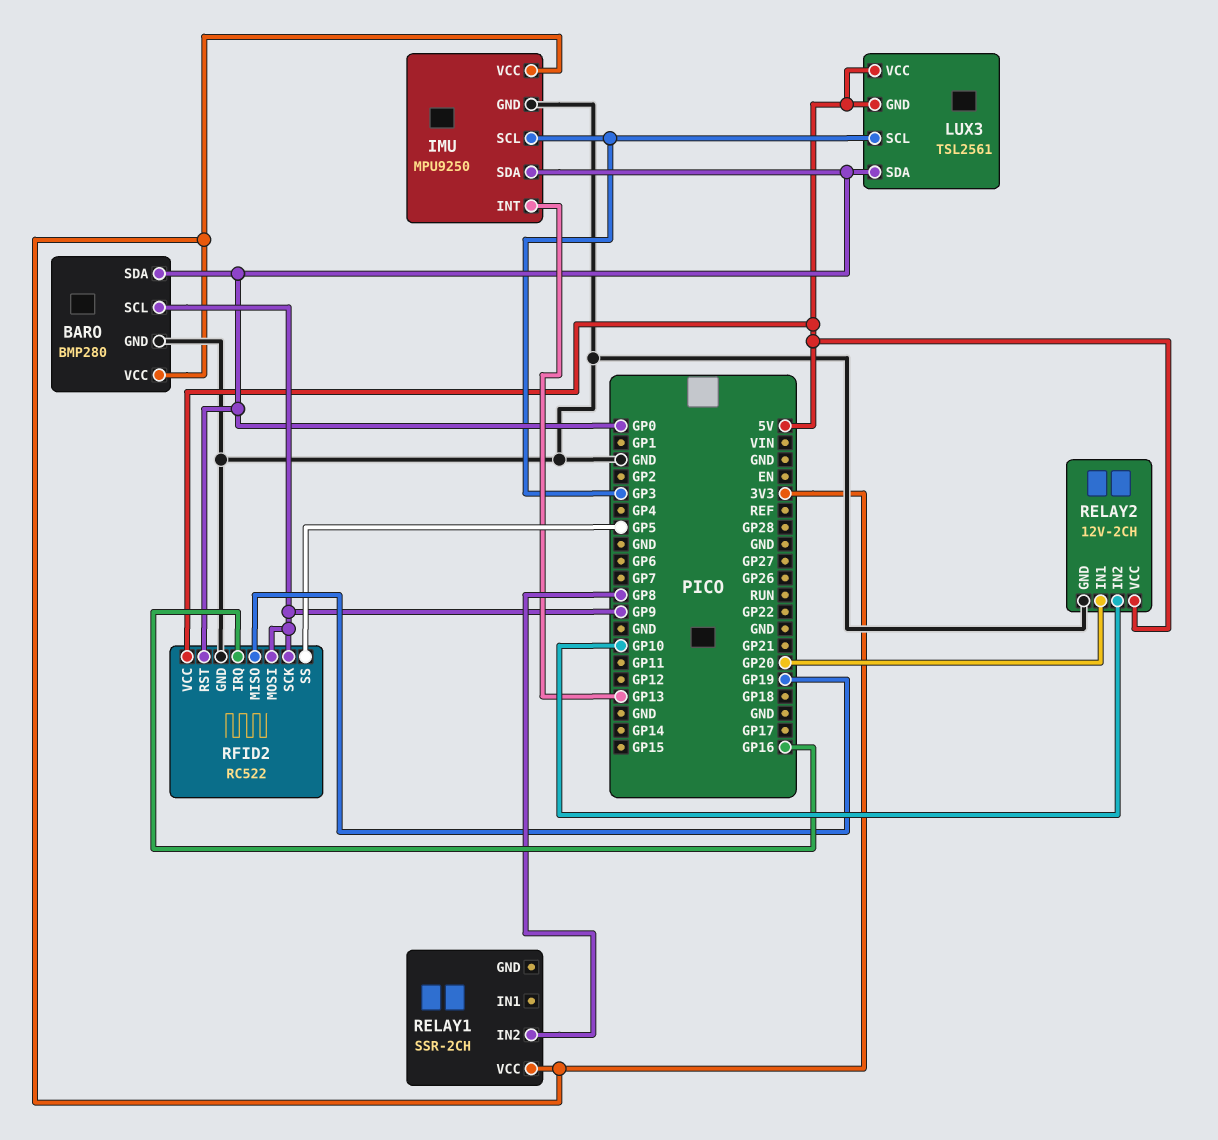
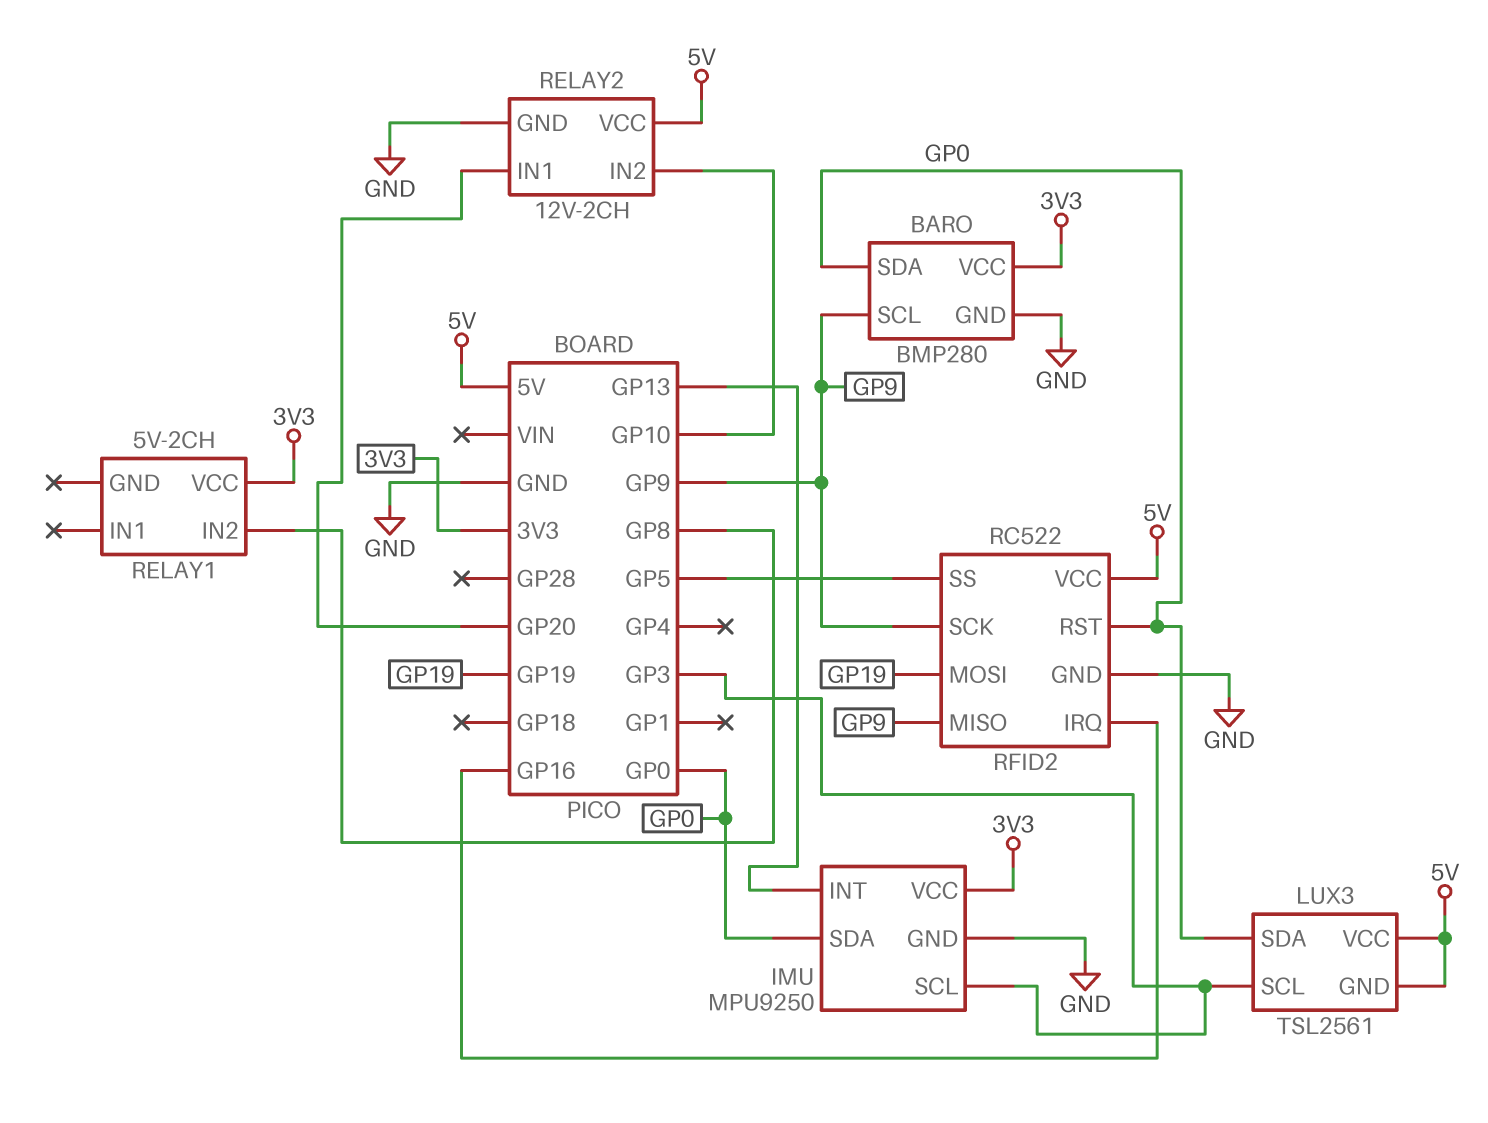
RELAY1: SSR-2CH -> 5V-2CH
RFID2 pin MISO: GP19 -> GP9
RFID2 pin MOSI: GP9 -> GP19

